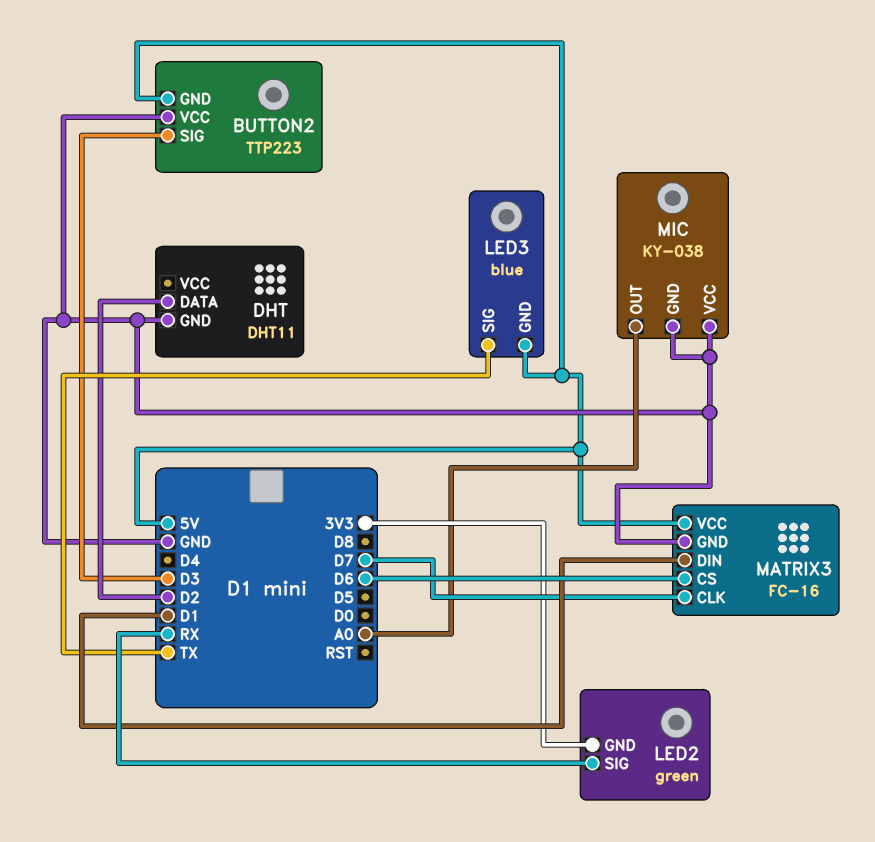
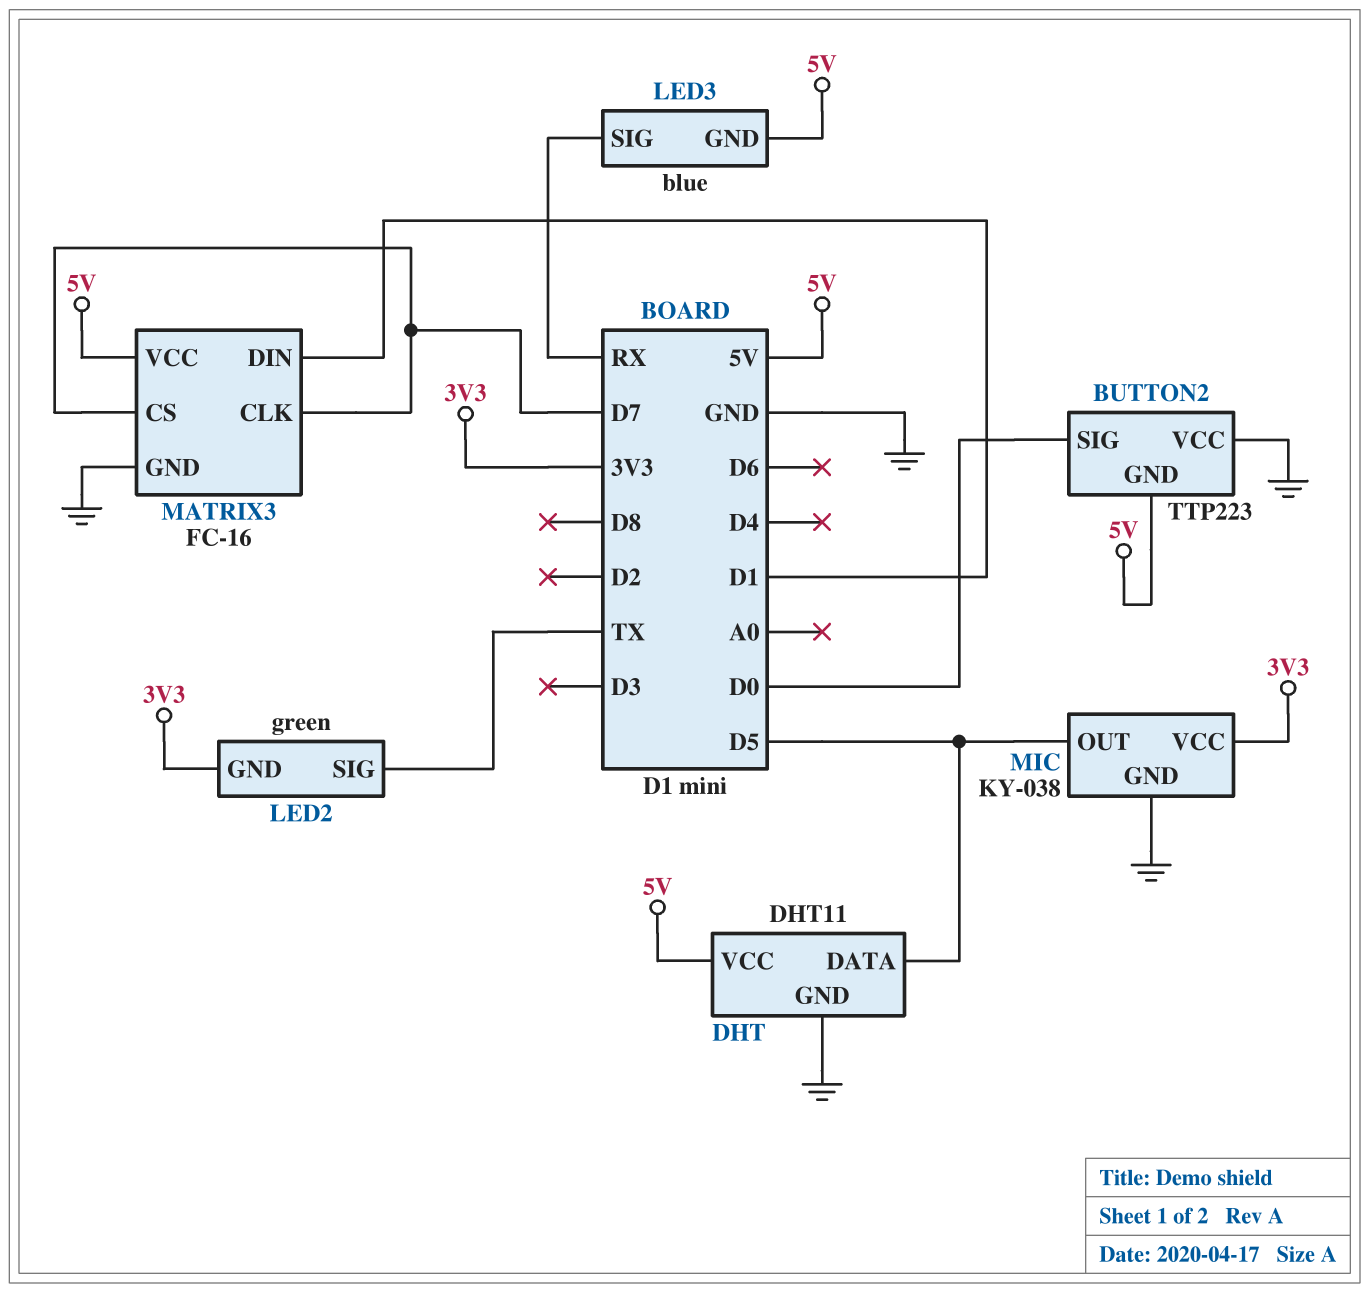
BUTTON2 pin SIG: D3 -> D0
DHT pin DATA: D2 -> D5
DHT pin VCC: none -> 5V
LED2 pin SIG: RX -> TX
LED3 pin SIG: TX -> RX
MATRIX3 pin CS: D6 -> D7
MIC pin OUT: A0 -> D5
MIC pin VCC: GND -> 3V3

